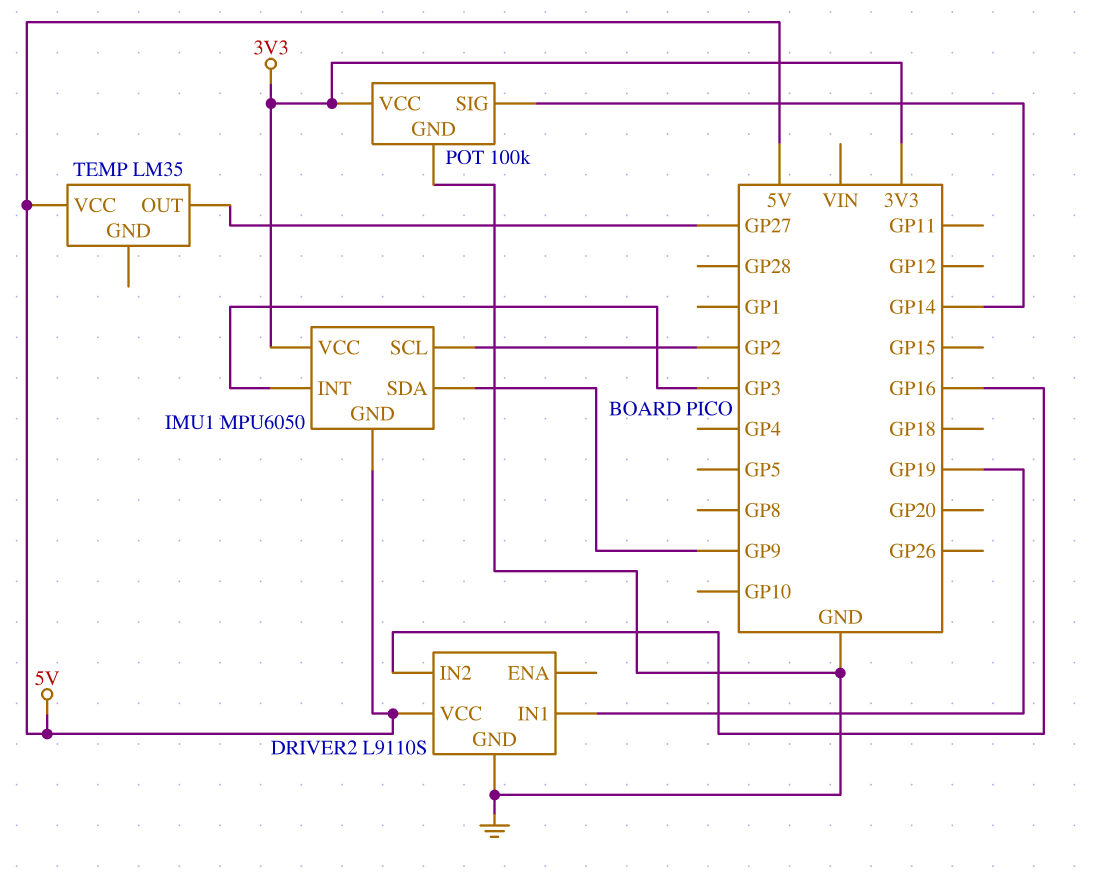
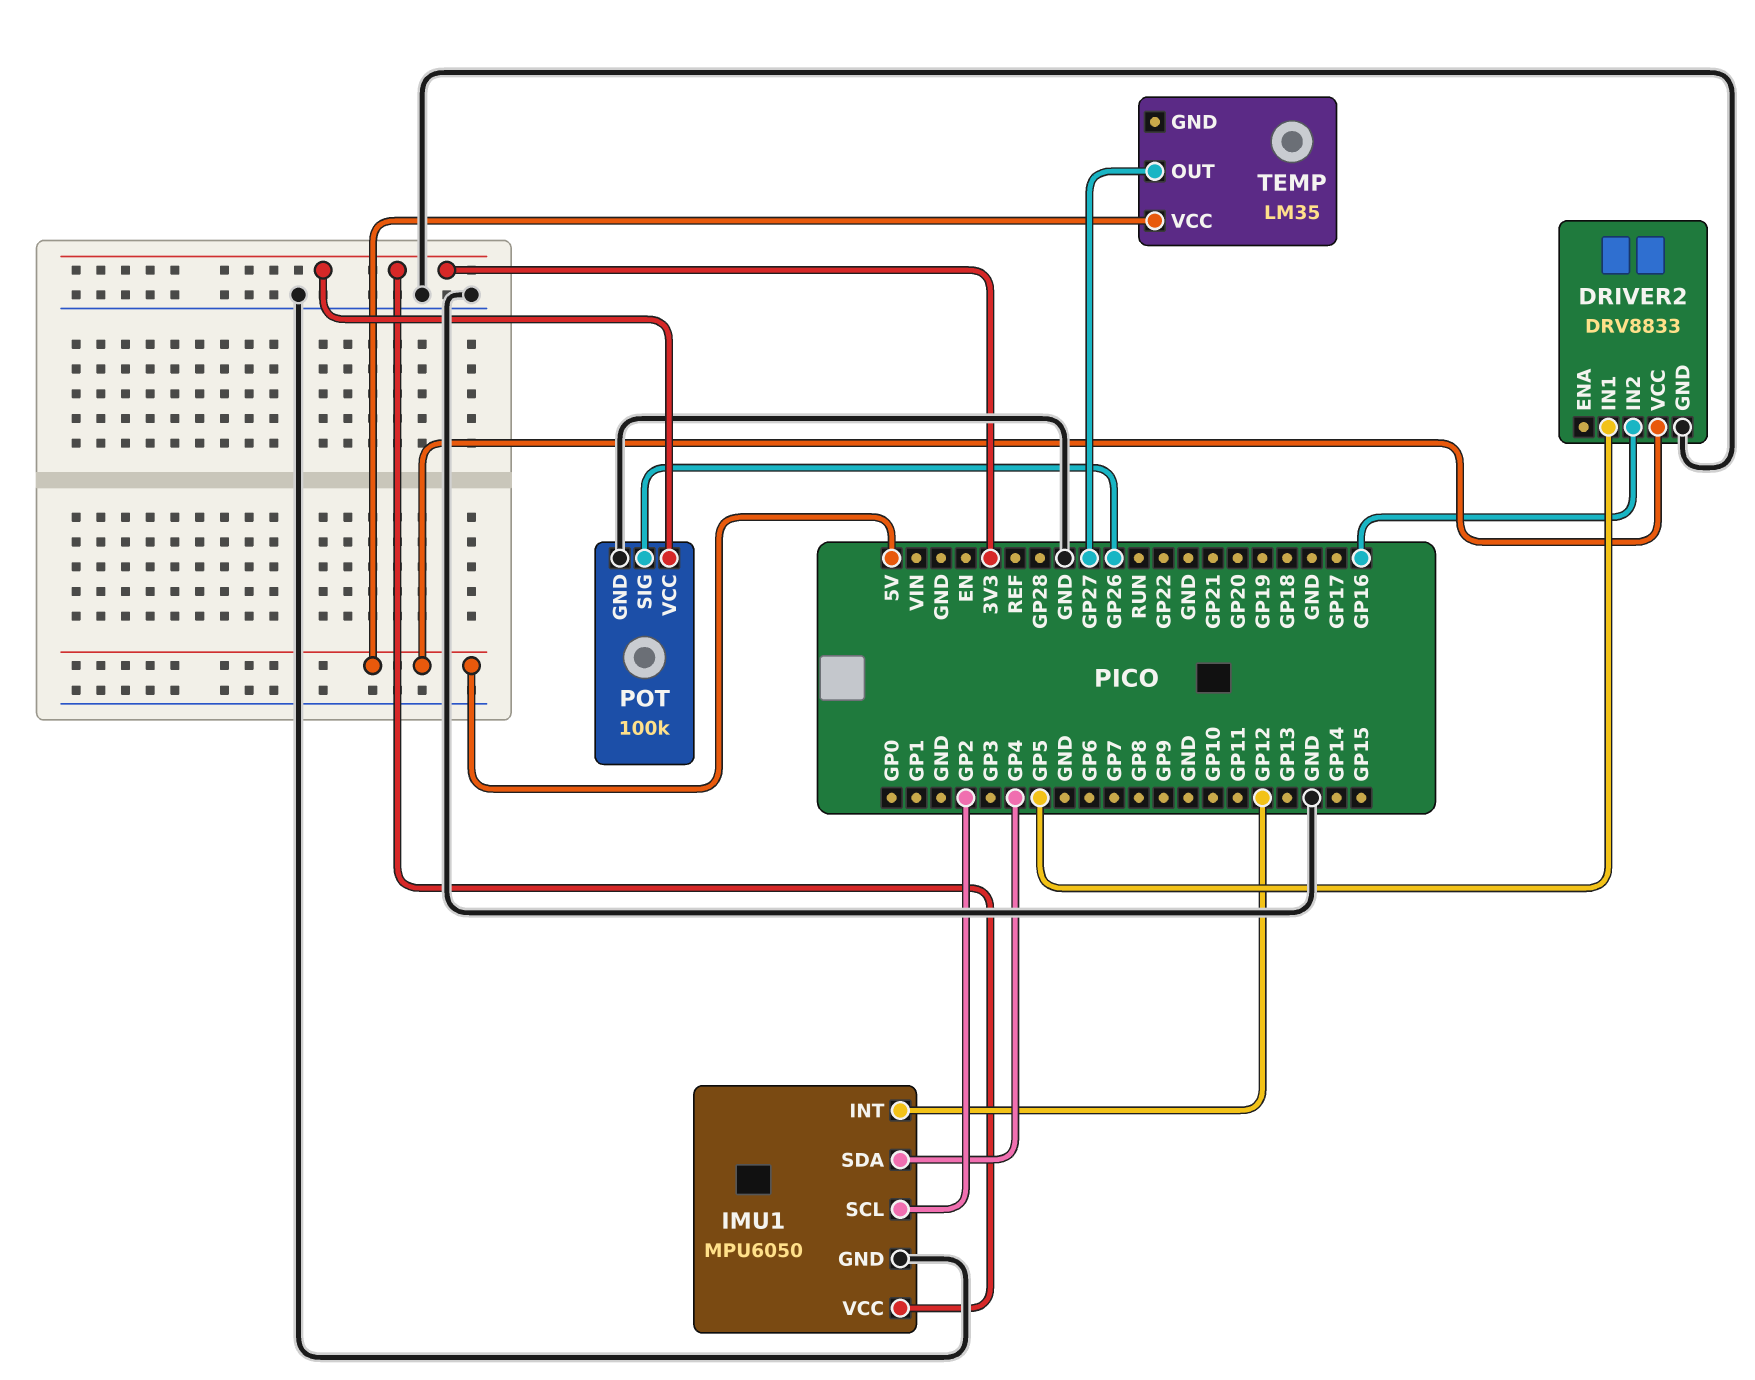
DRIVER2: L9110S -> DRV8833
DRIVER2 pin IN1: GP19 -> GP5
IMU1 pin GND: 5V -> GND
IMU1 pin INT: GP3 -> GP12
IMU1 pin SDA: GP9 -> GP4
POT pin SIG: GP14 -> GP26

